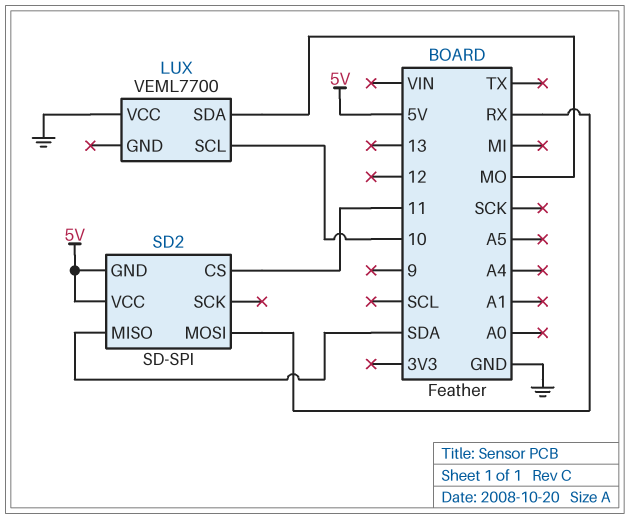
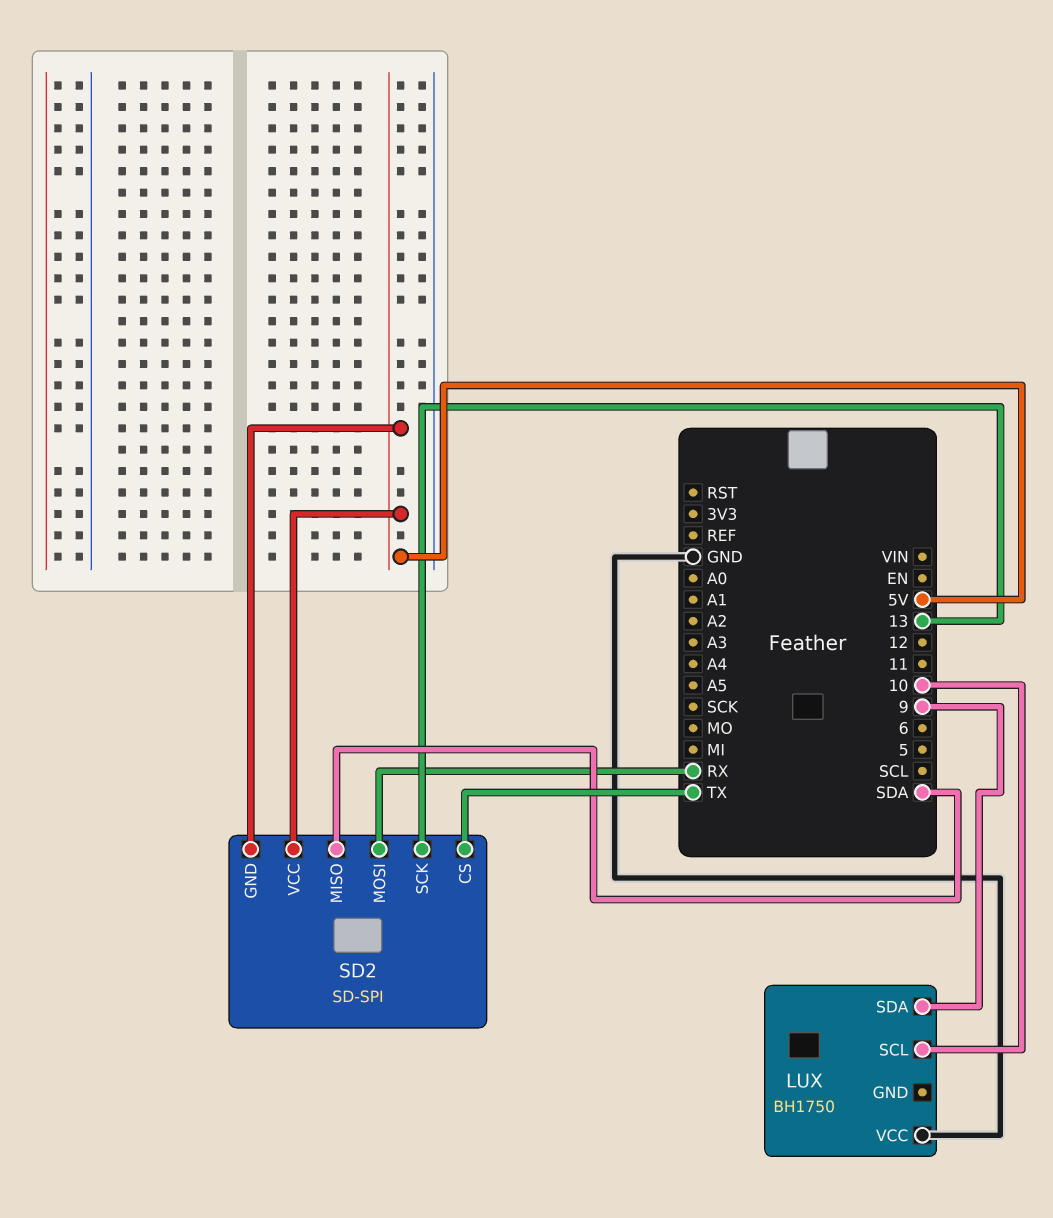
LUX: VEML7700 -> BH1750
LUX pin SDA: MO -> 9
SD2 pin CS: 11 -> TX
SD2 pin SCK: none -> 13

